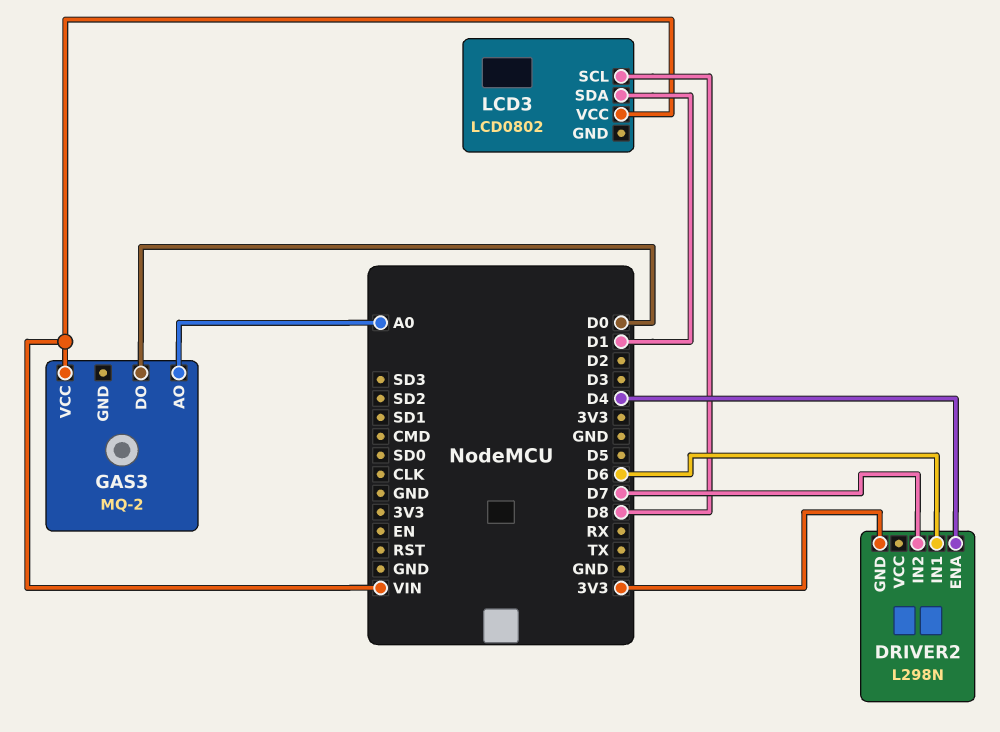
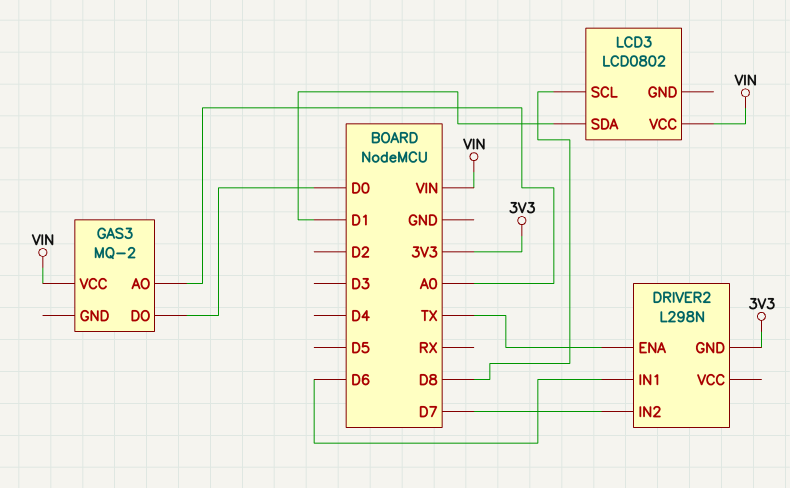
DRIVER2 pin ENA: D4 -> TX

